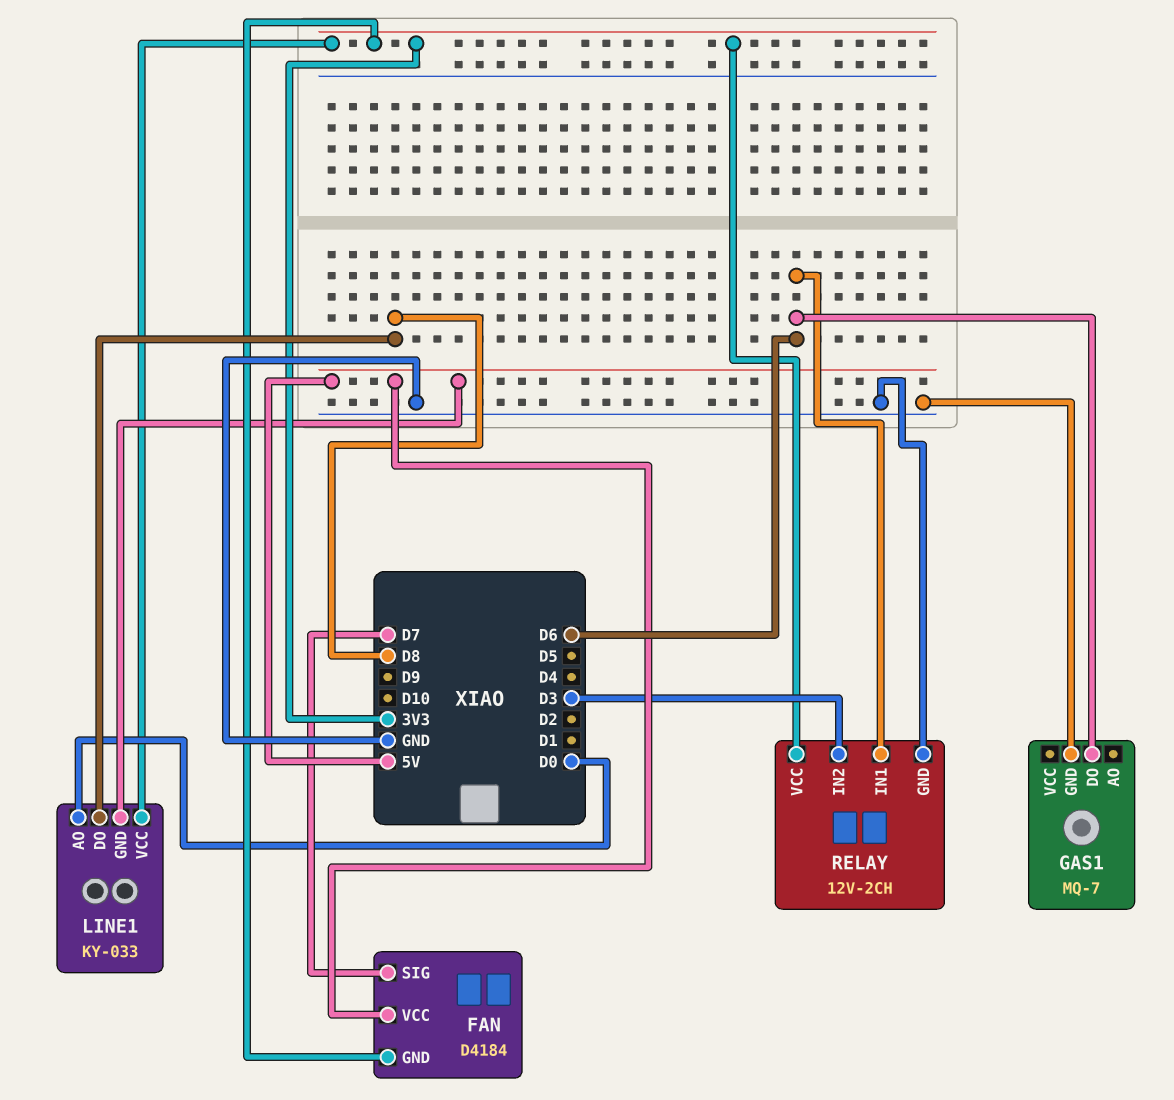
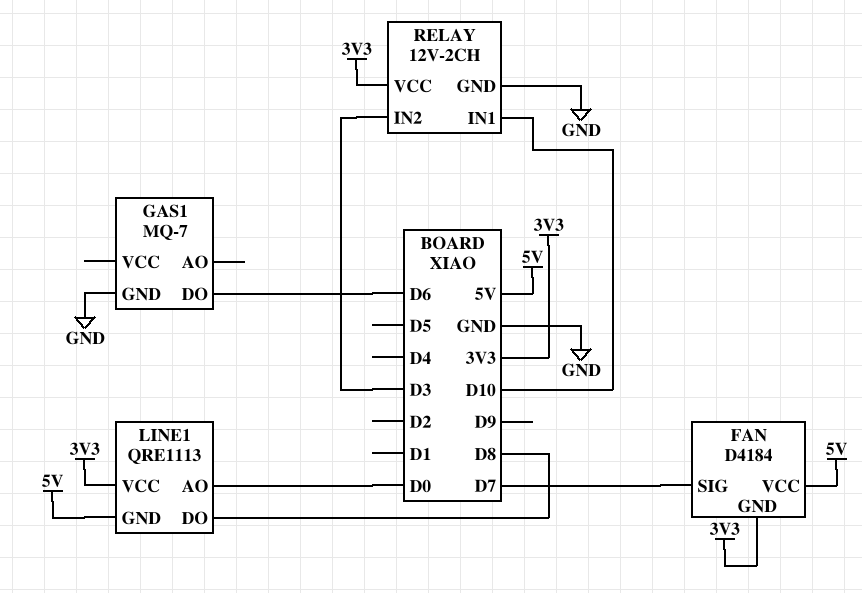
LINE1: KY-033 -> QRE1113
RELAY pin IN1: D6 -> D10

